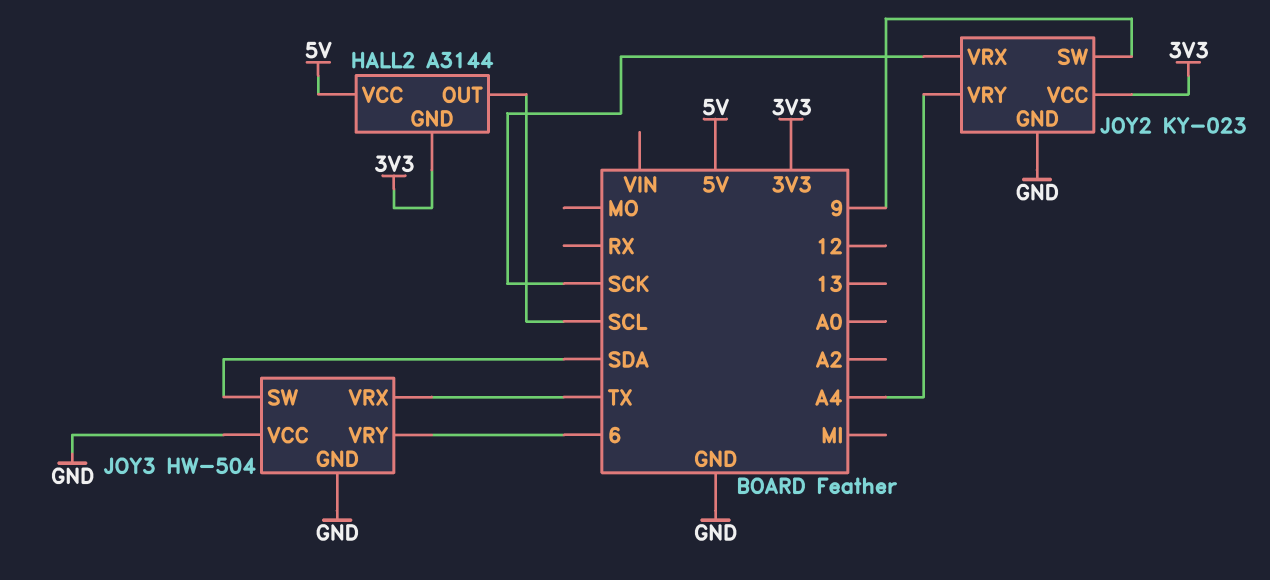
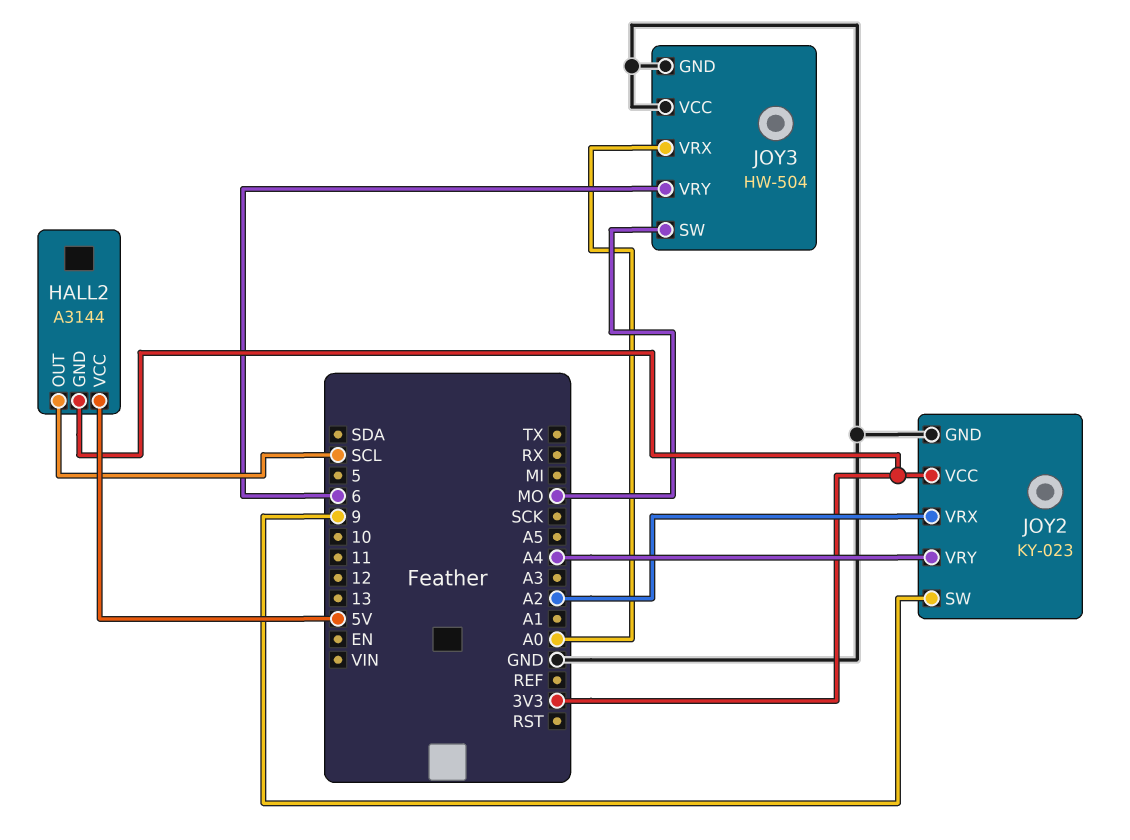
JOY2 pin VRX: SCK -> A2
JOY3 pin SW: SDA -> MO
JOY3 pin VRX: TX -> A0

